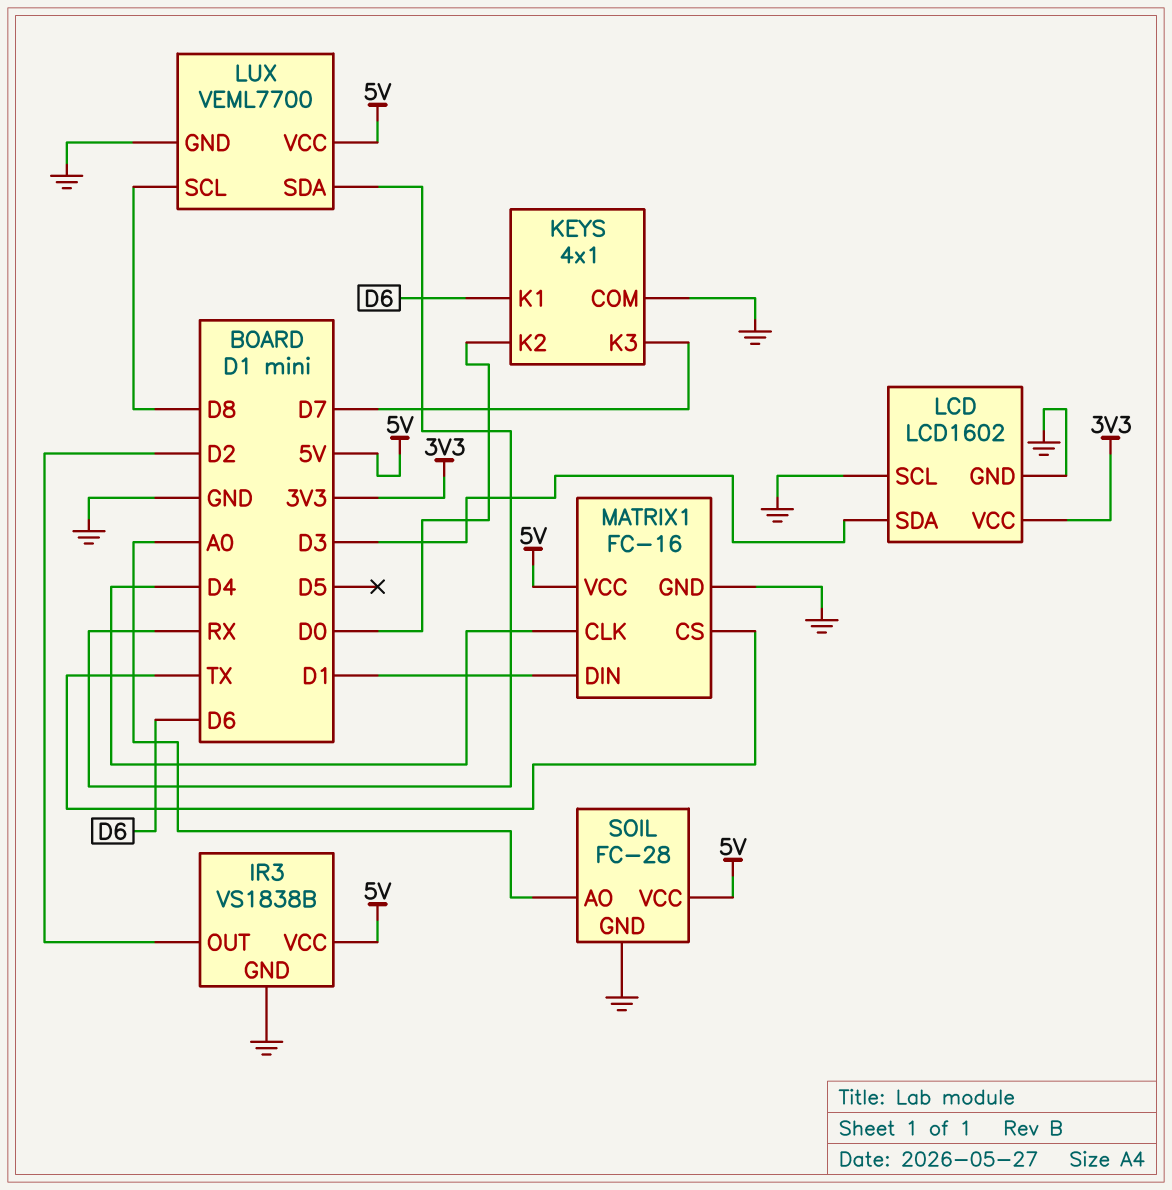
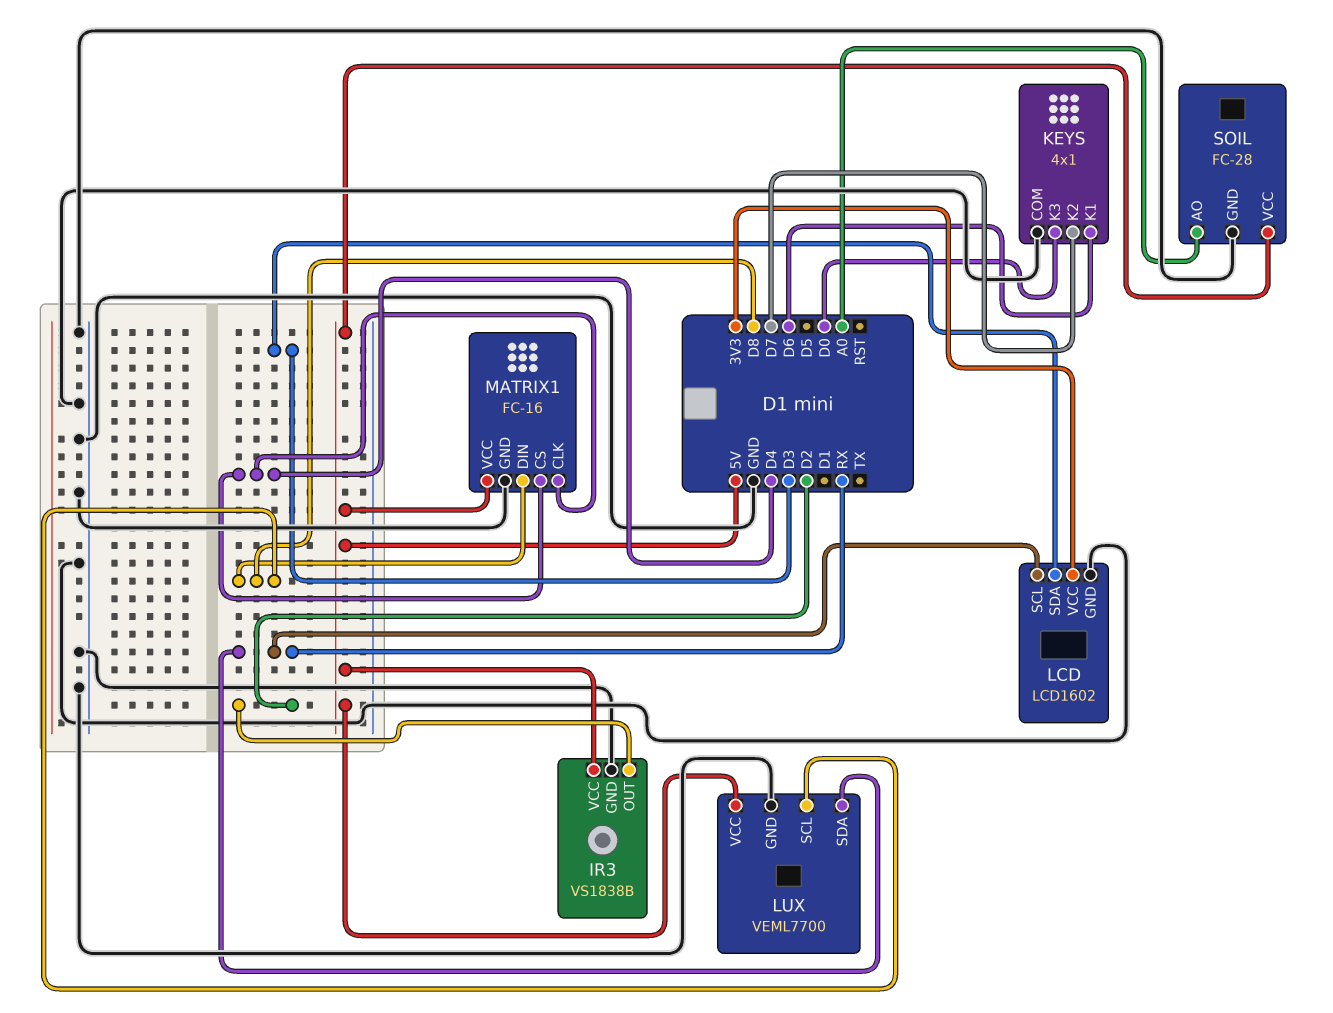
KEYS pin K2: D0 -> D7
KEYS pin K3: D7 -> D0
LCD pin SCL: GND -> RX
MATRIX1 pin CS: TX -> D4
MATRIX1 pin DIN: D1 -> D8

